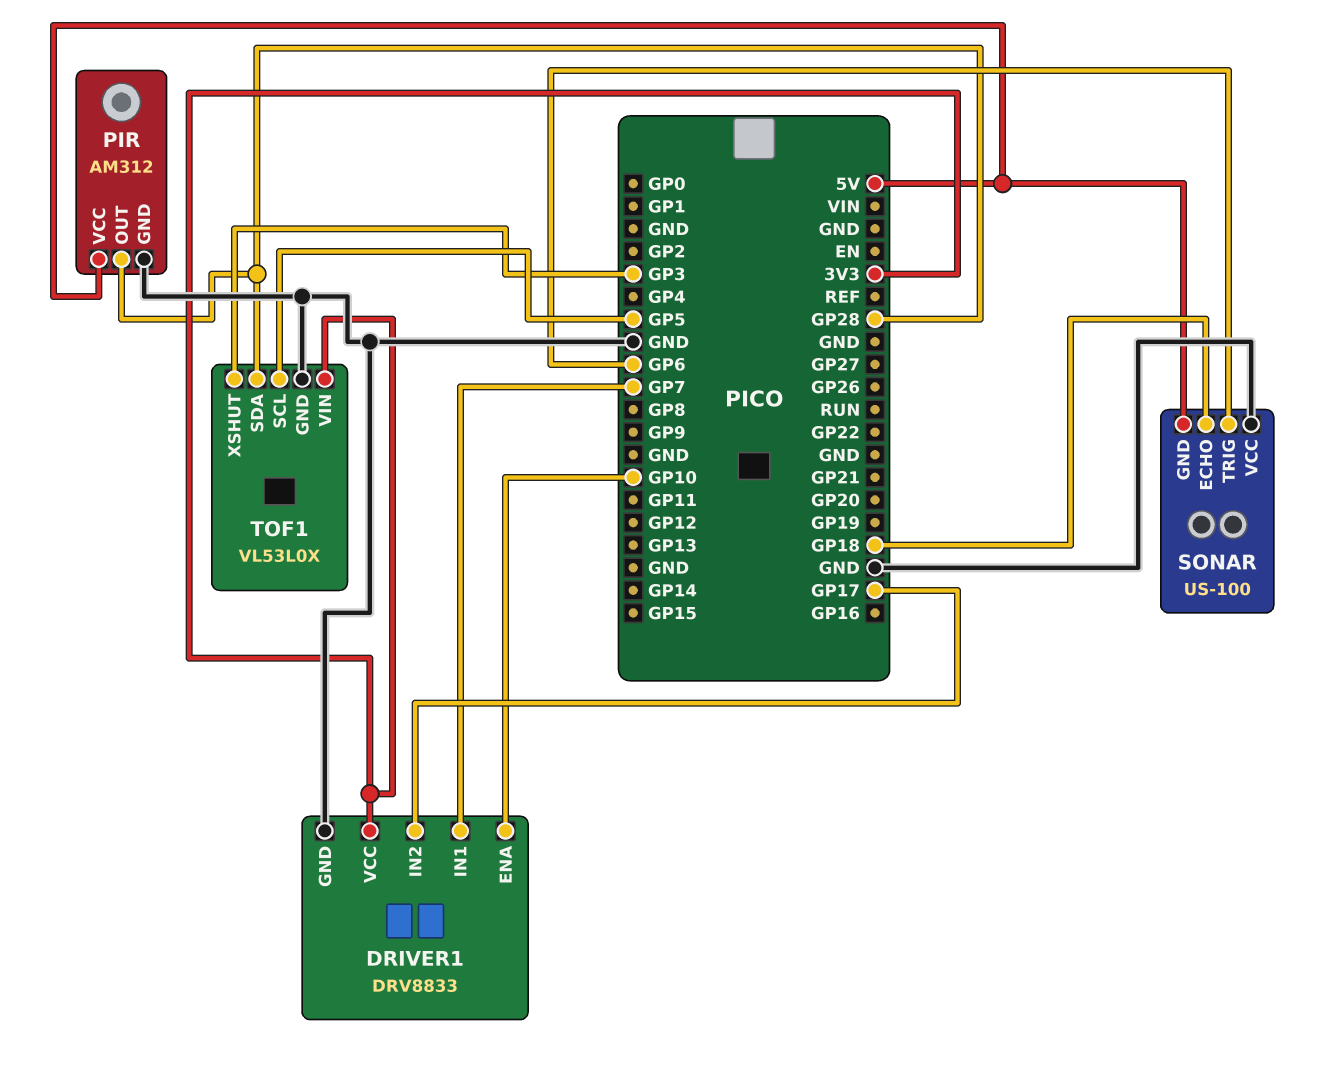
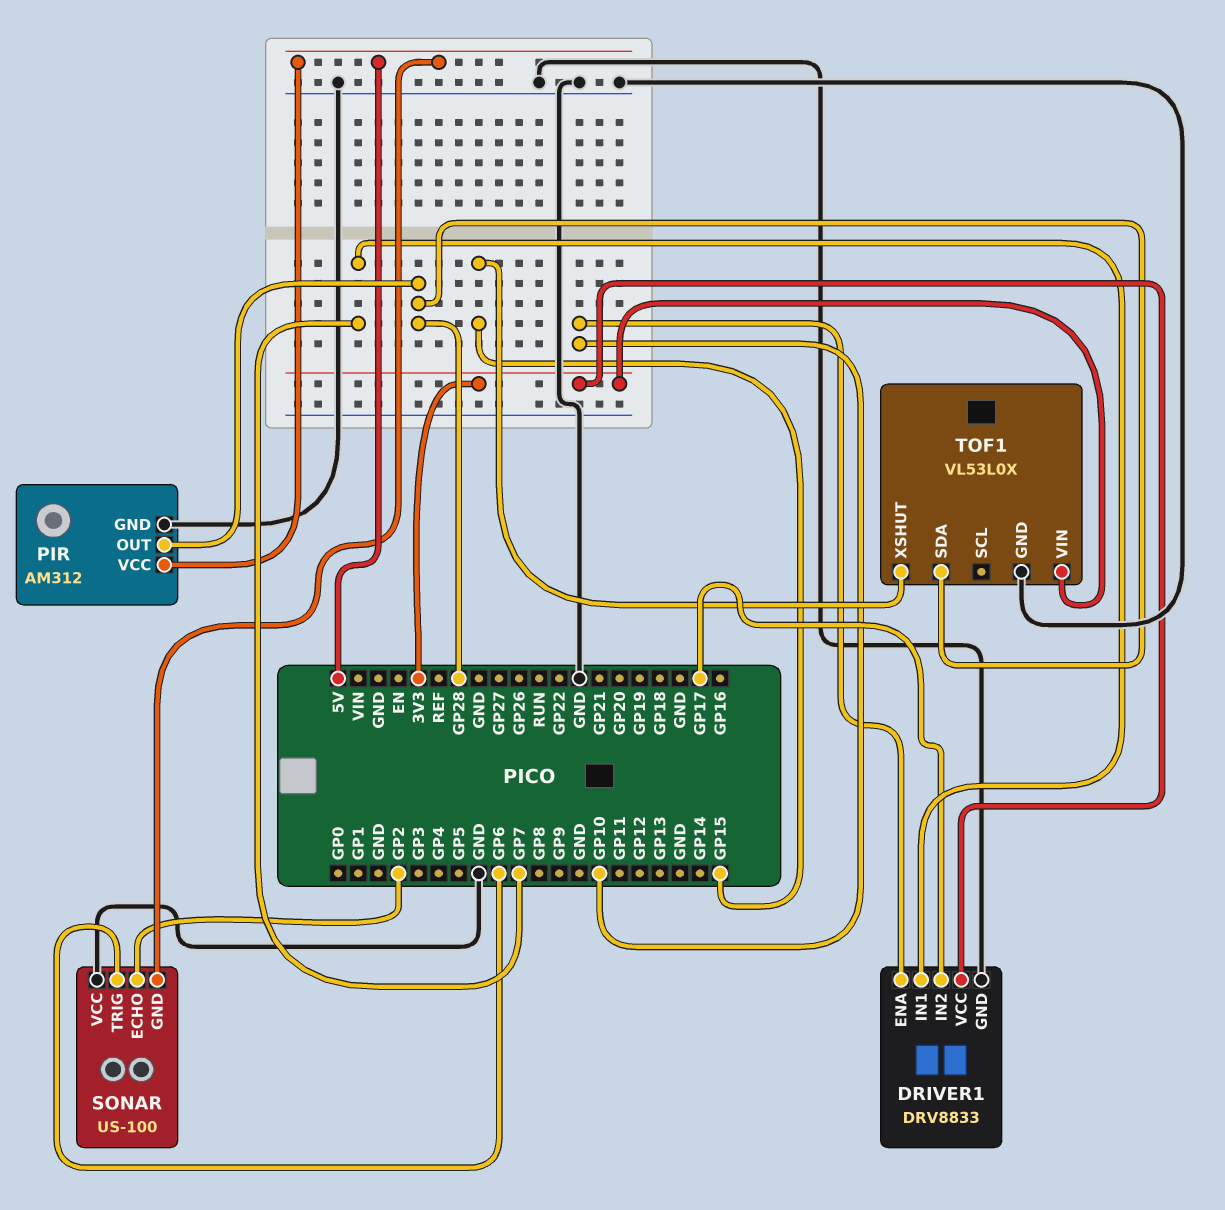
SONAR pin ECHO: GP18 -> GP2
TOF1 pin SCL: GP5 -> none
TOF1 pin XSHUT: GP3 -> GP15

